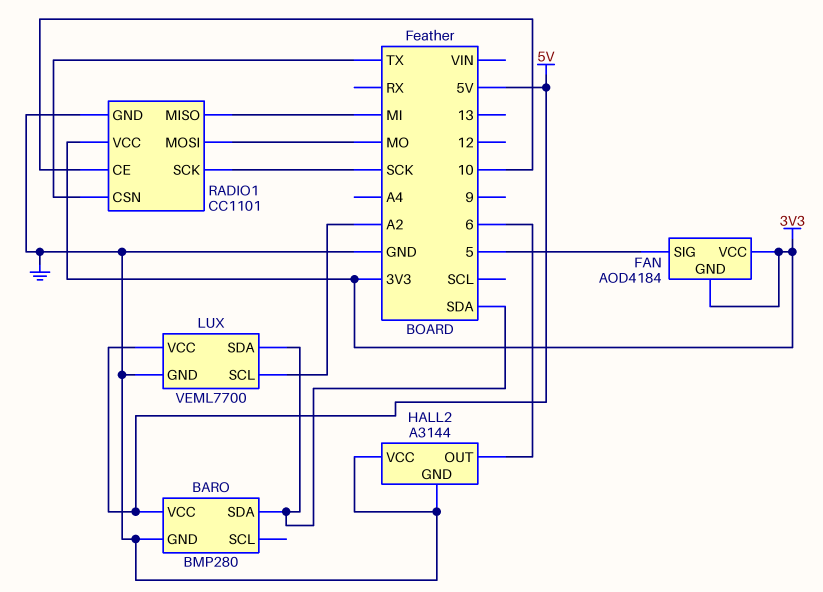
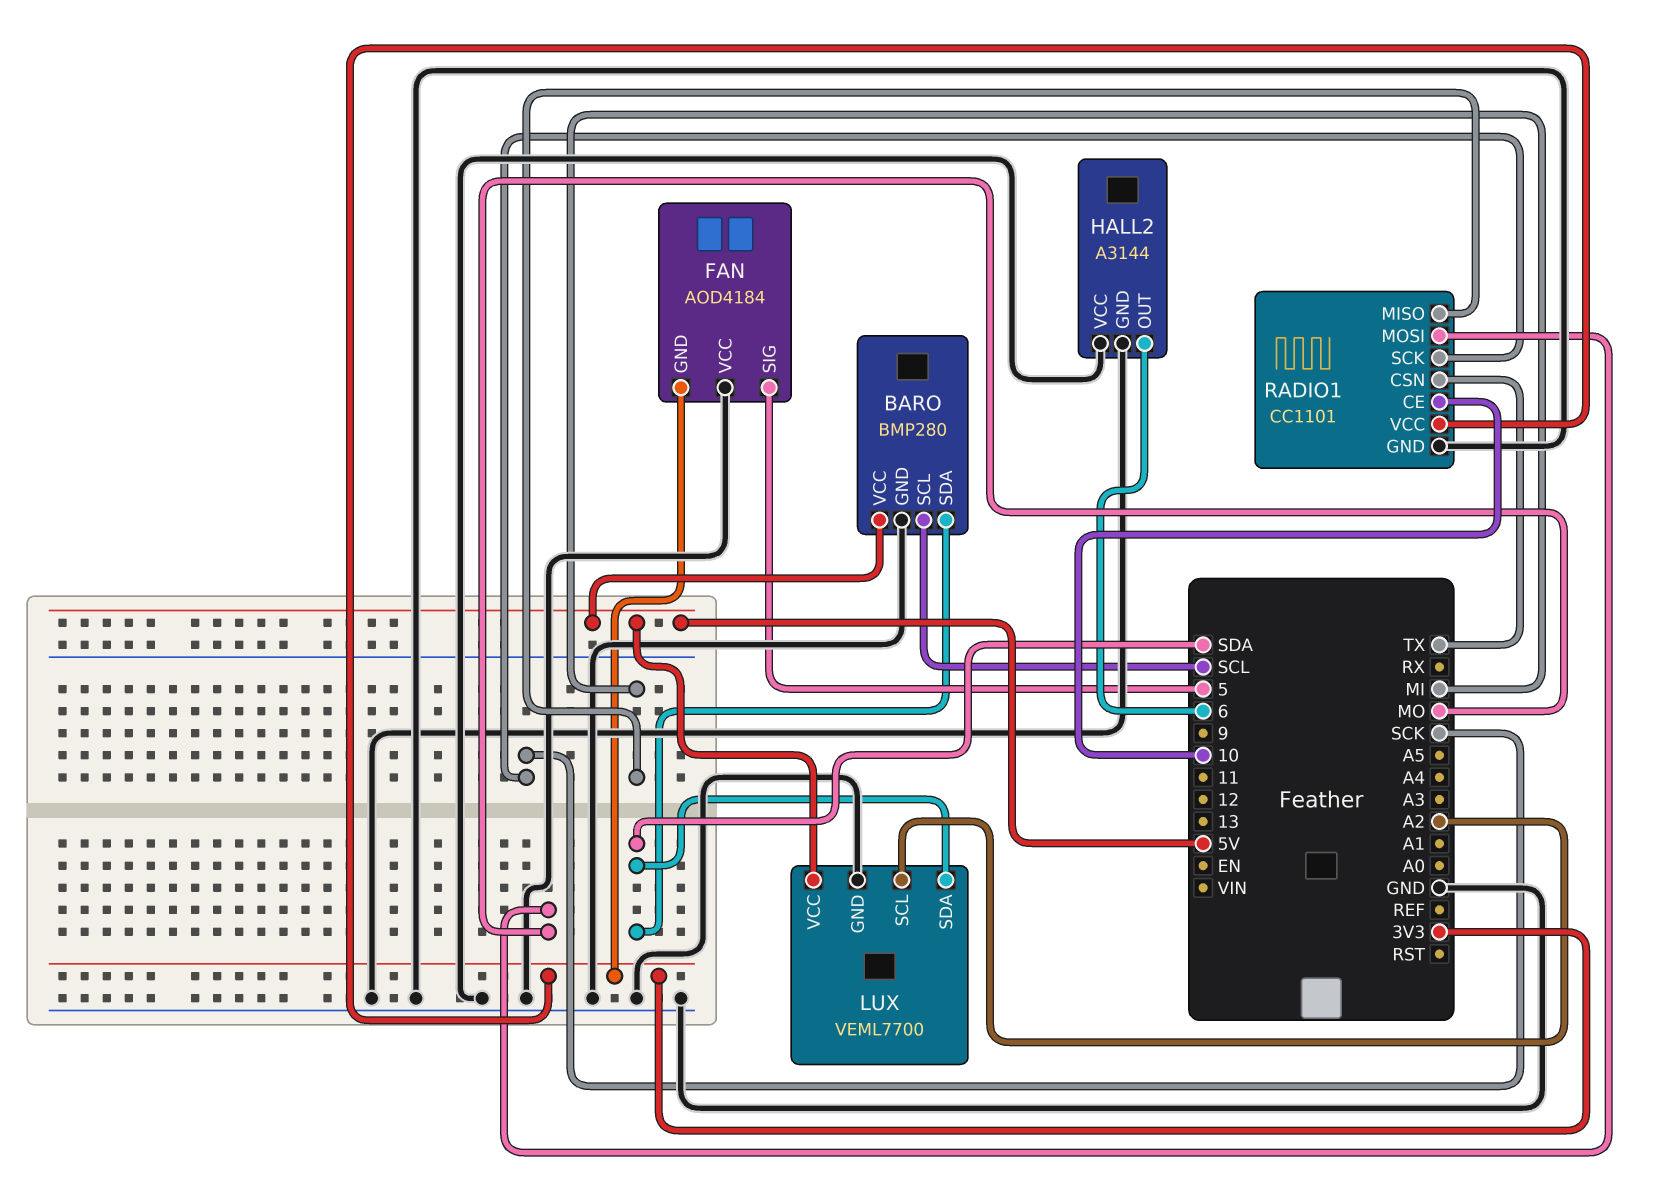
BARO pin SCL: none -> SCL
FAN pin VCC: 3V3 -> GND

